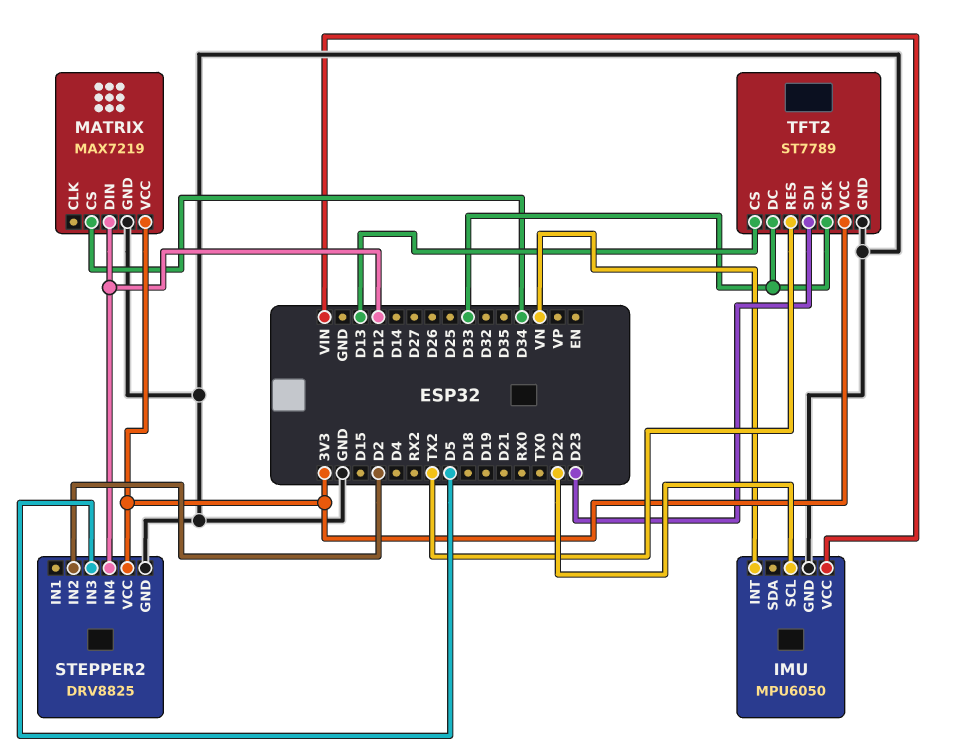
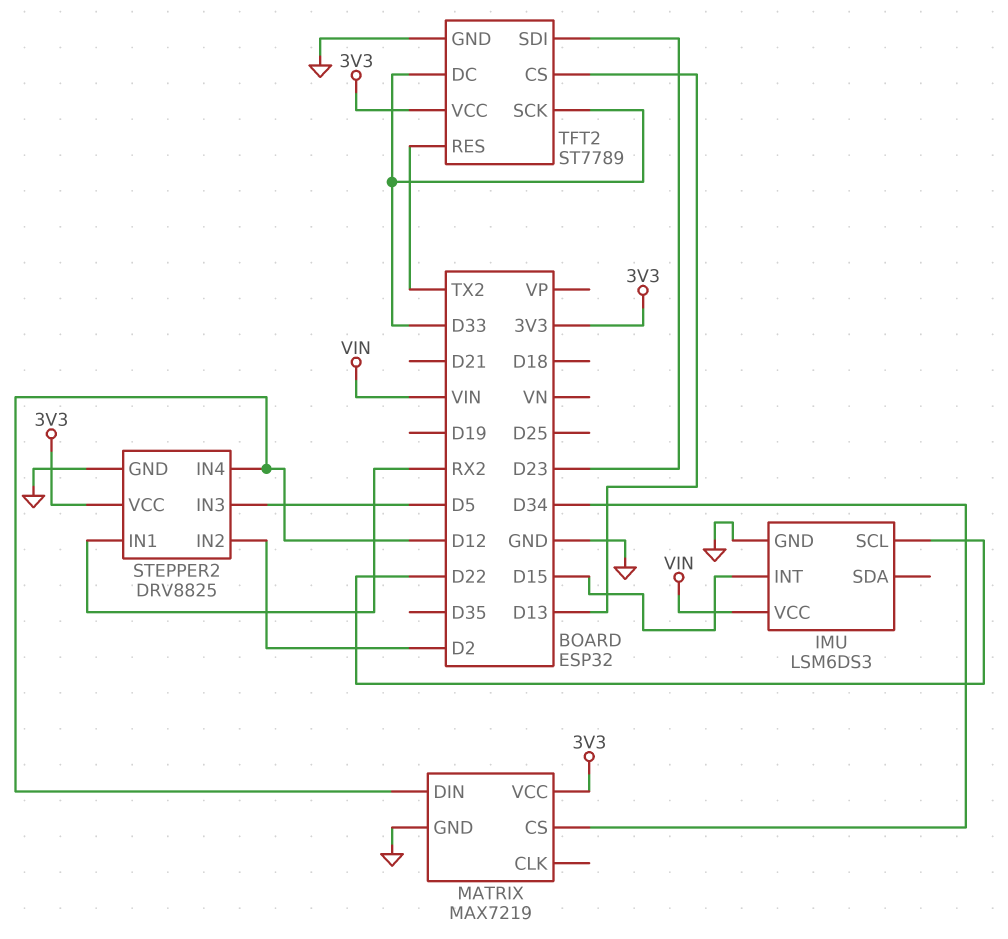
IMU: MPU6050 -> LSM6DS3
IMU pin INT: VN -> D15
STEPPER2 pin IN1: none -> RX2

